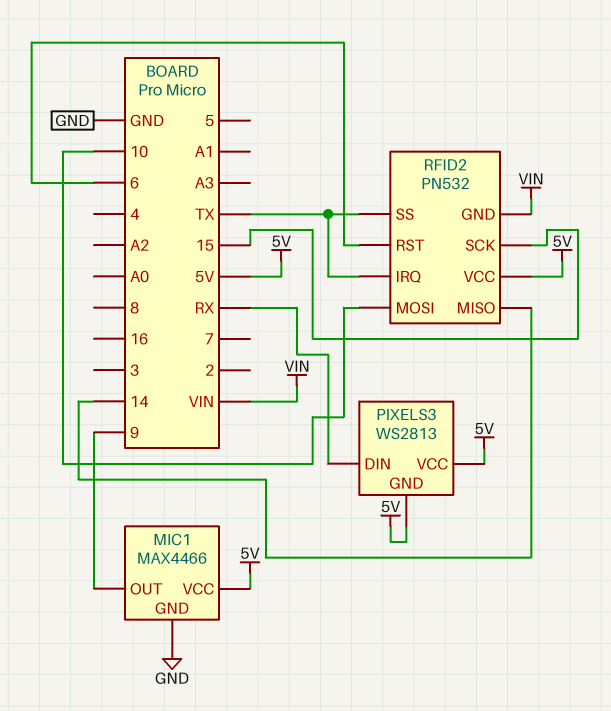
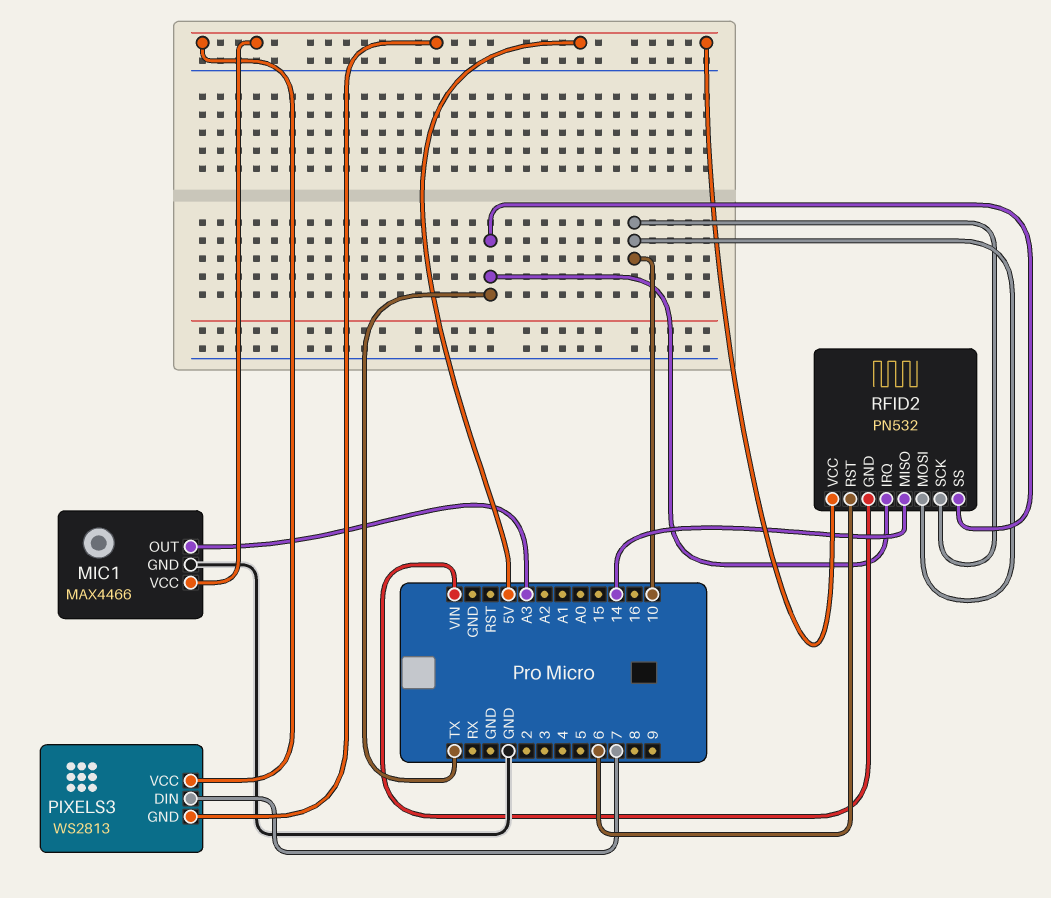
MIC1 pin OUT: 9 -> A3
PIXELS3 pin DIN: RX -> 7
RFID2 pin SCK: 15 -> 10

